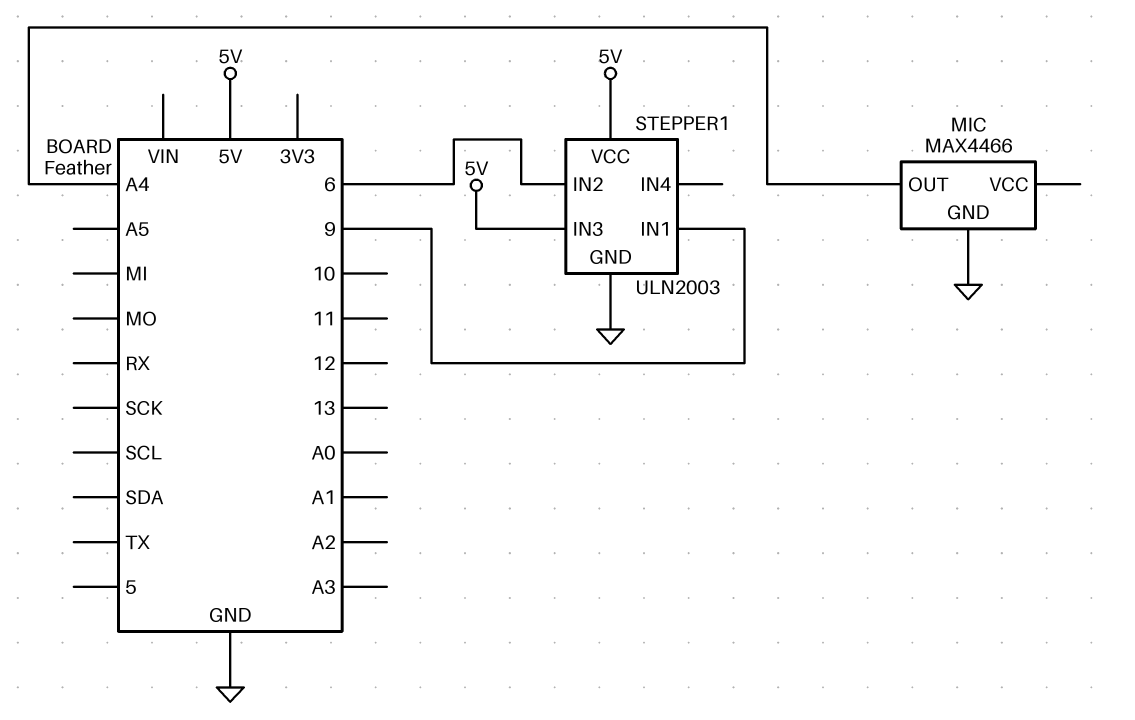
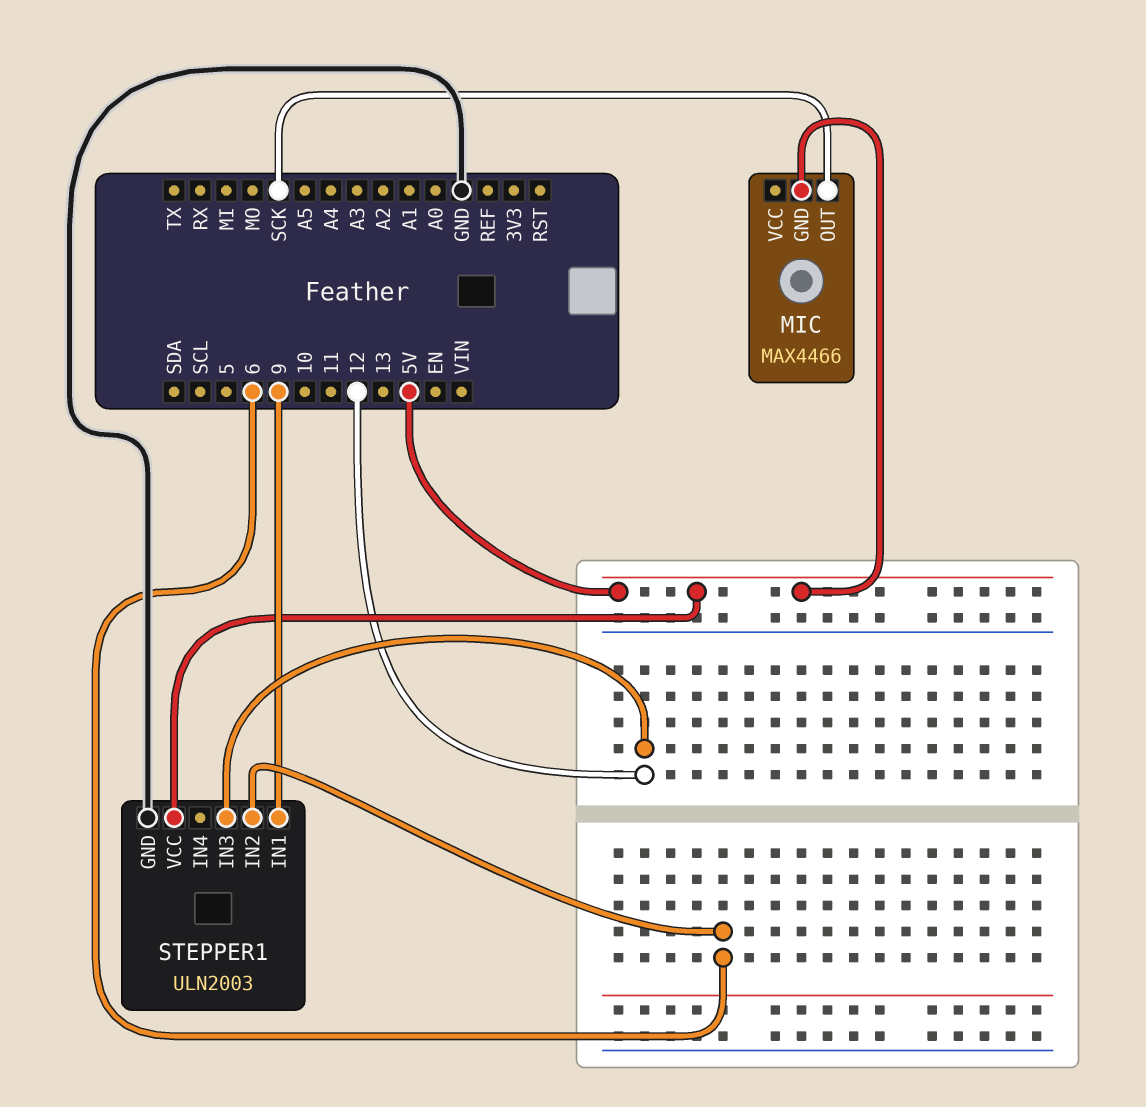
MIC pin GND: GND -> 5V
MIC pin OUT: A4 -> SCK
STEPPER1 pin IN3: 5V -> 12

